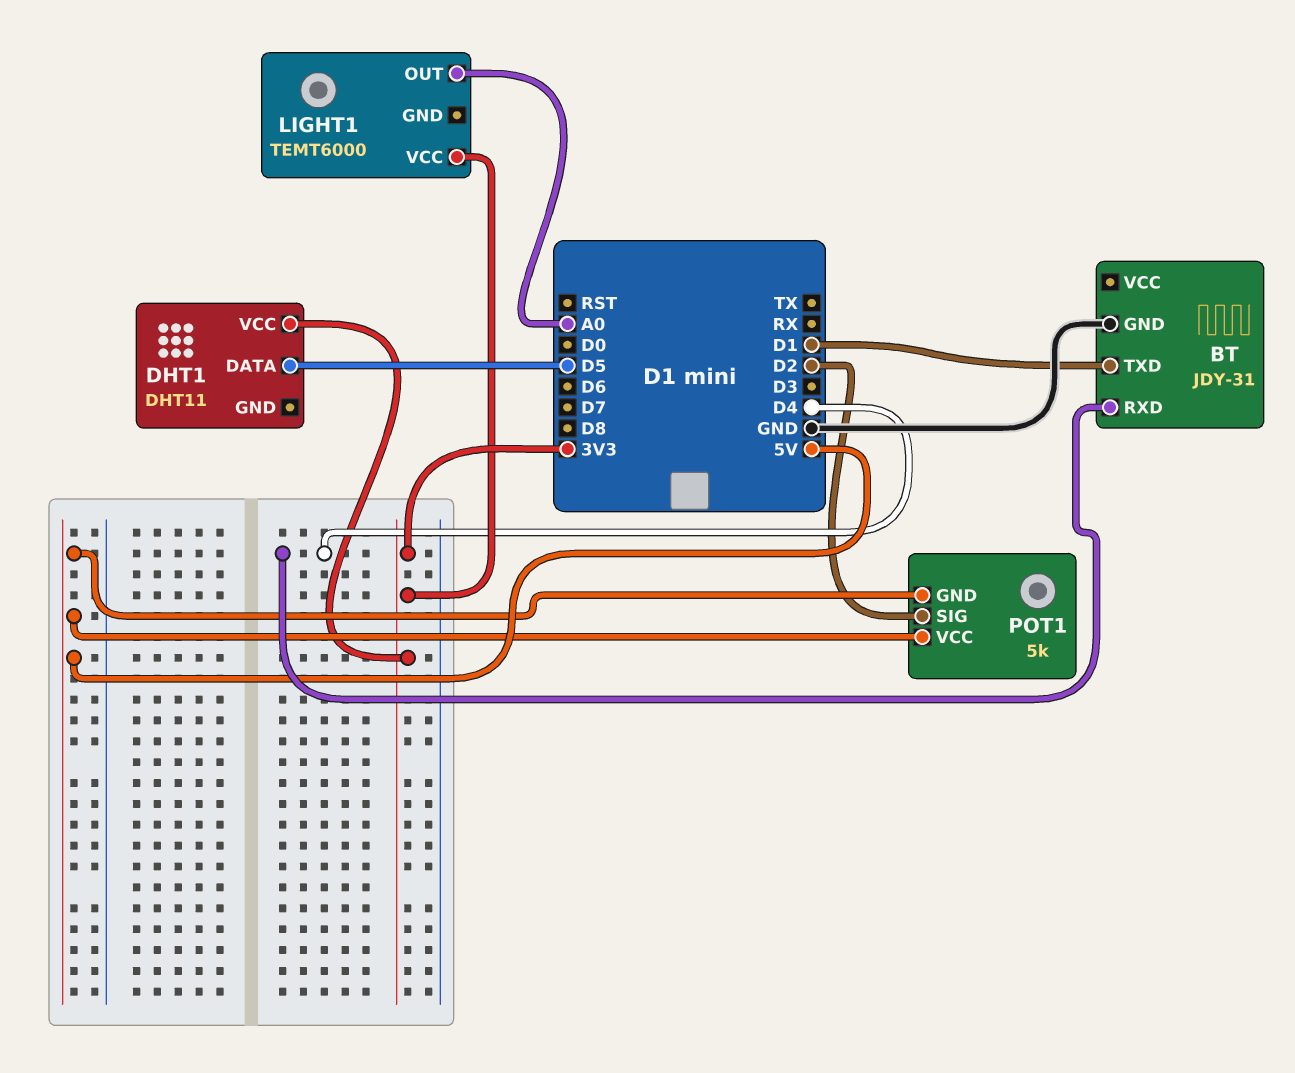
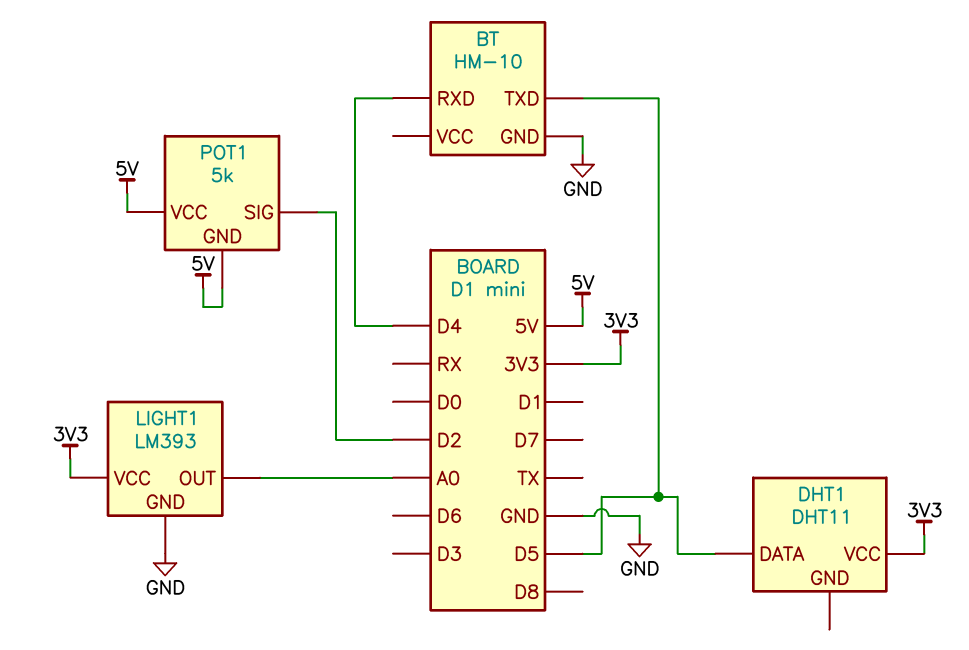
BT: JDY-31 -> HM-10
BT pin TXD: D1 -> D5
LIGHT1: TEMT6000 -> LM393
LIGHT1 pin GND: none -> GND

